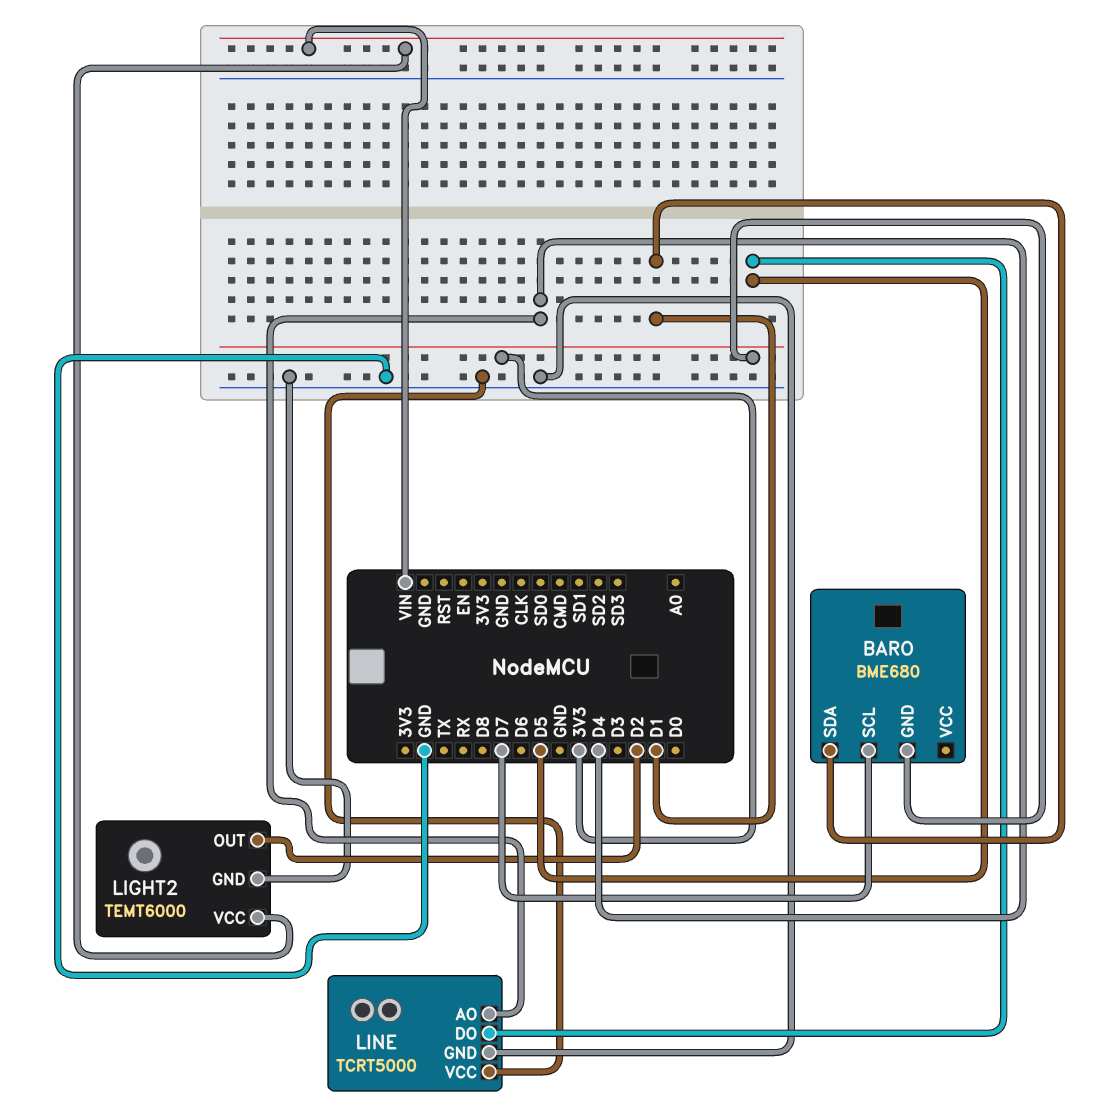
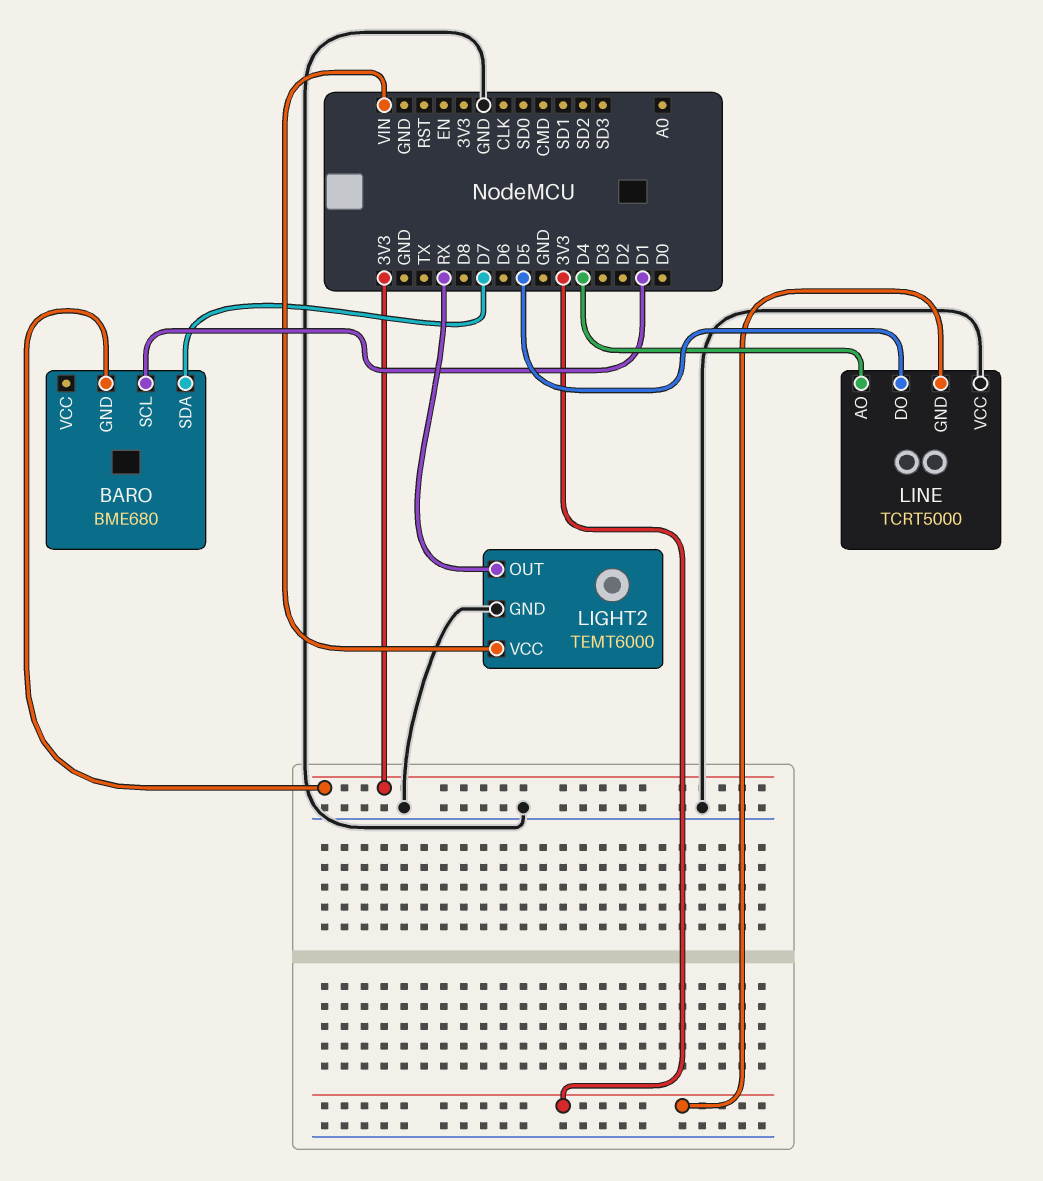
BARO pin SCL: D7 -> D1
BARO pin SDA: D1 -> D7
LIGHT2 pin OUT: D2 -> RX
LINE pin GND: GND -> 3V3

